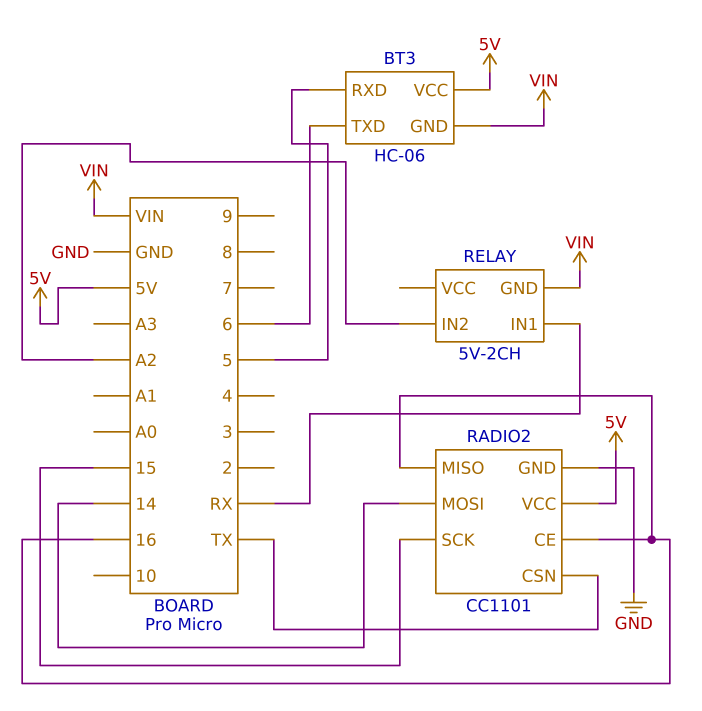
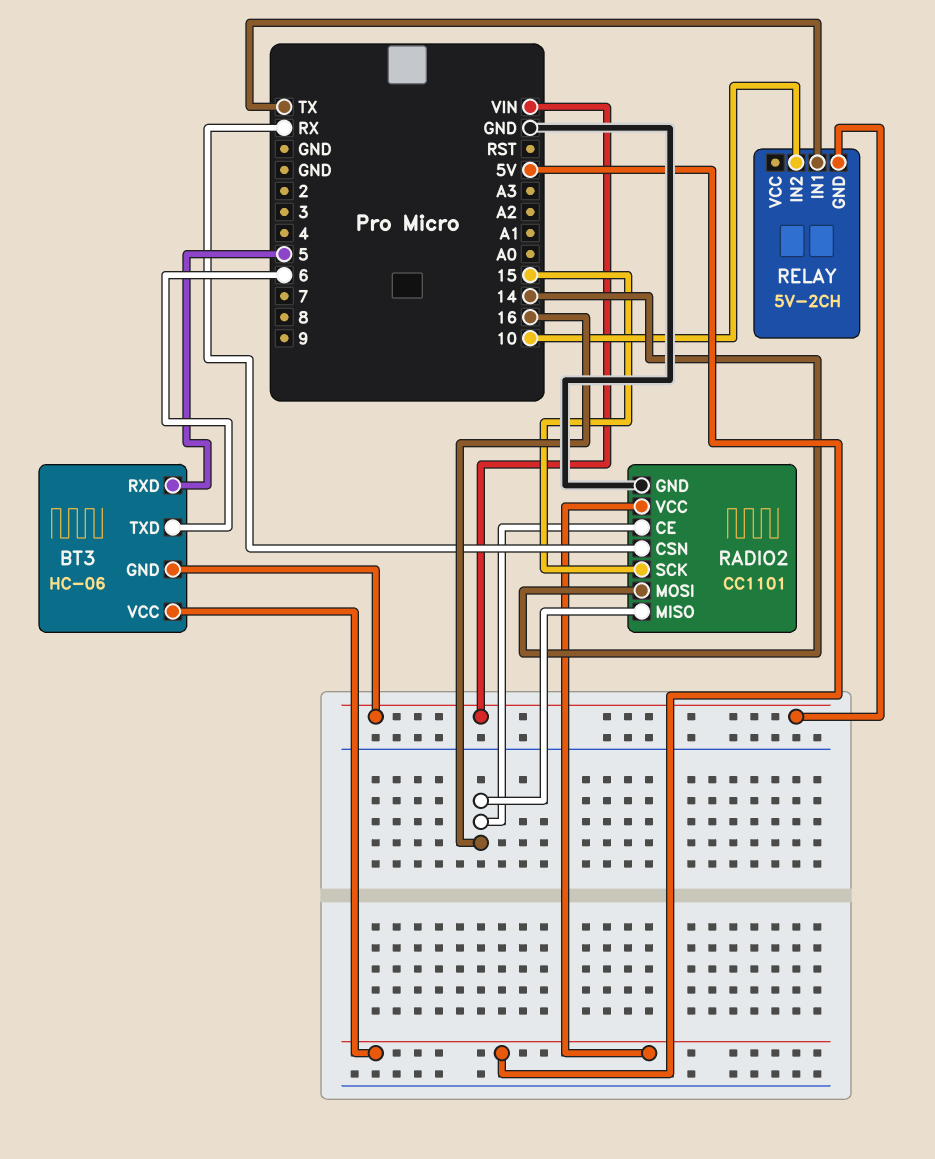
RADIO2 pin CSN: TX -> RX
RELAY pin IN1: RX -> TX
RELAY pin IN2: A2 -> 10

